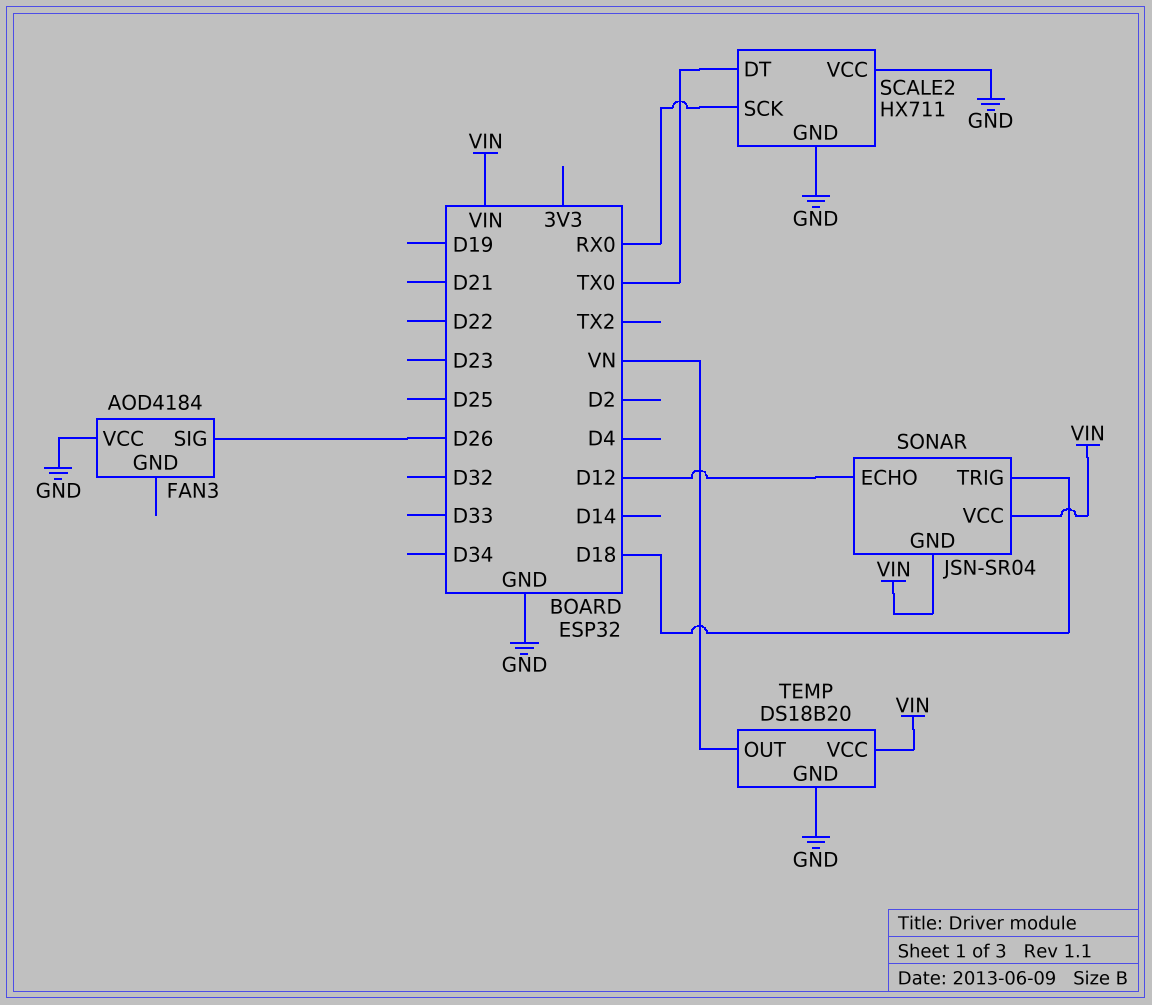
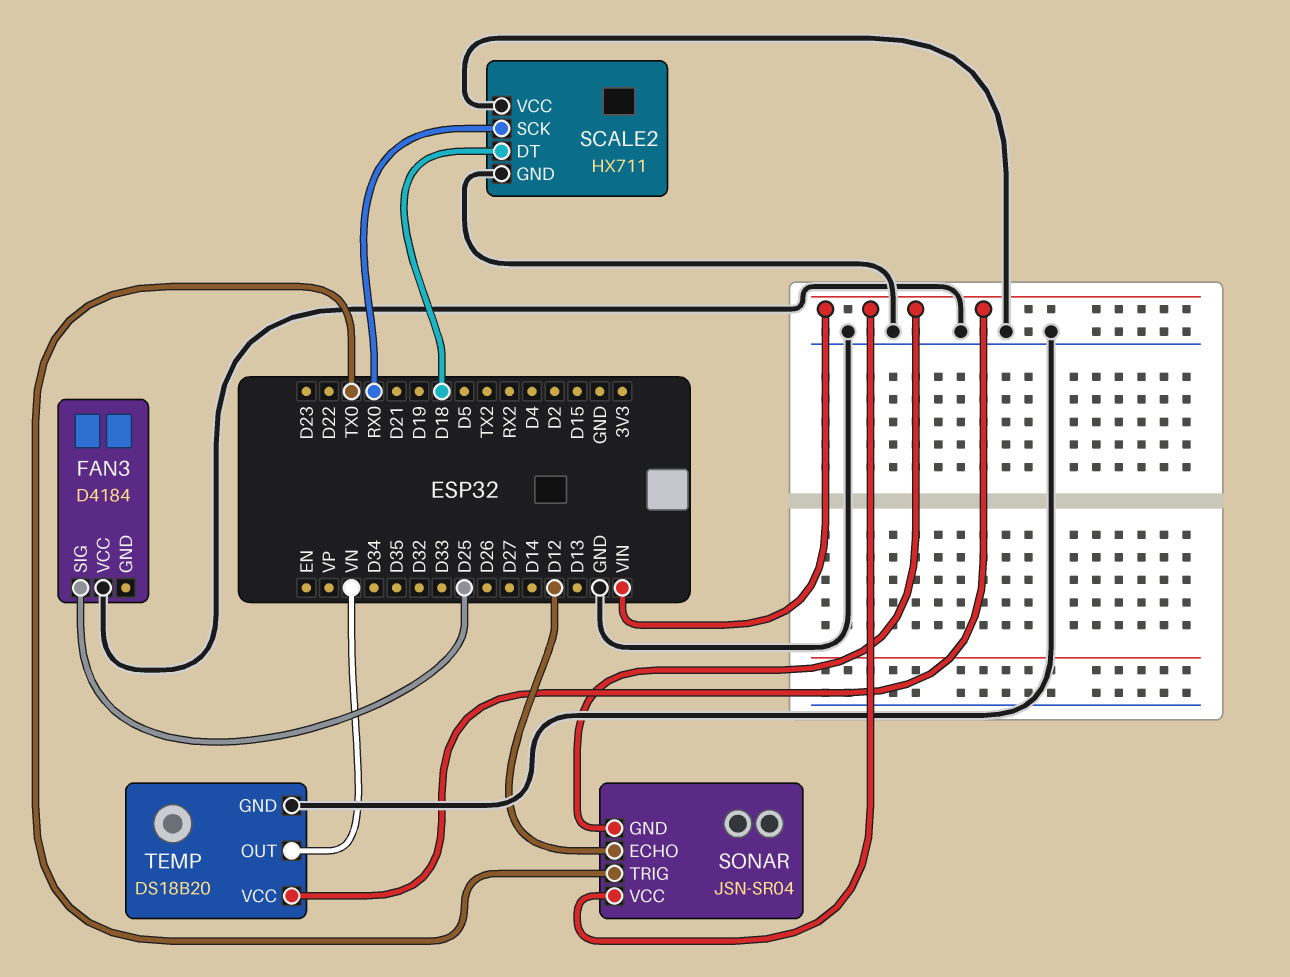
FAN3: AOD4184 -> D4184
FAN3 pin SIG: D26 -> D25
SCALE2 pin DT: TX0 -> D18
SONAR pin TRIG: D18 -> TX0

